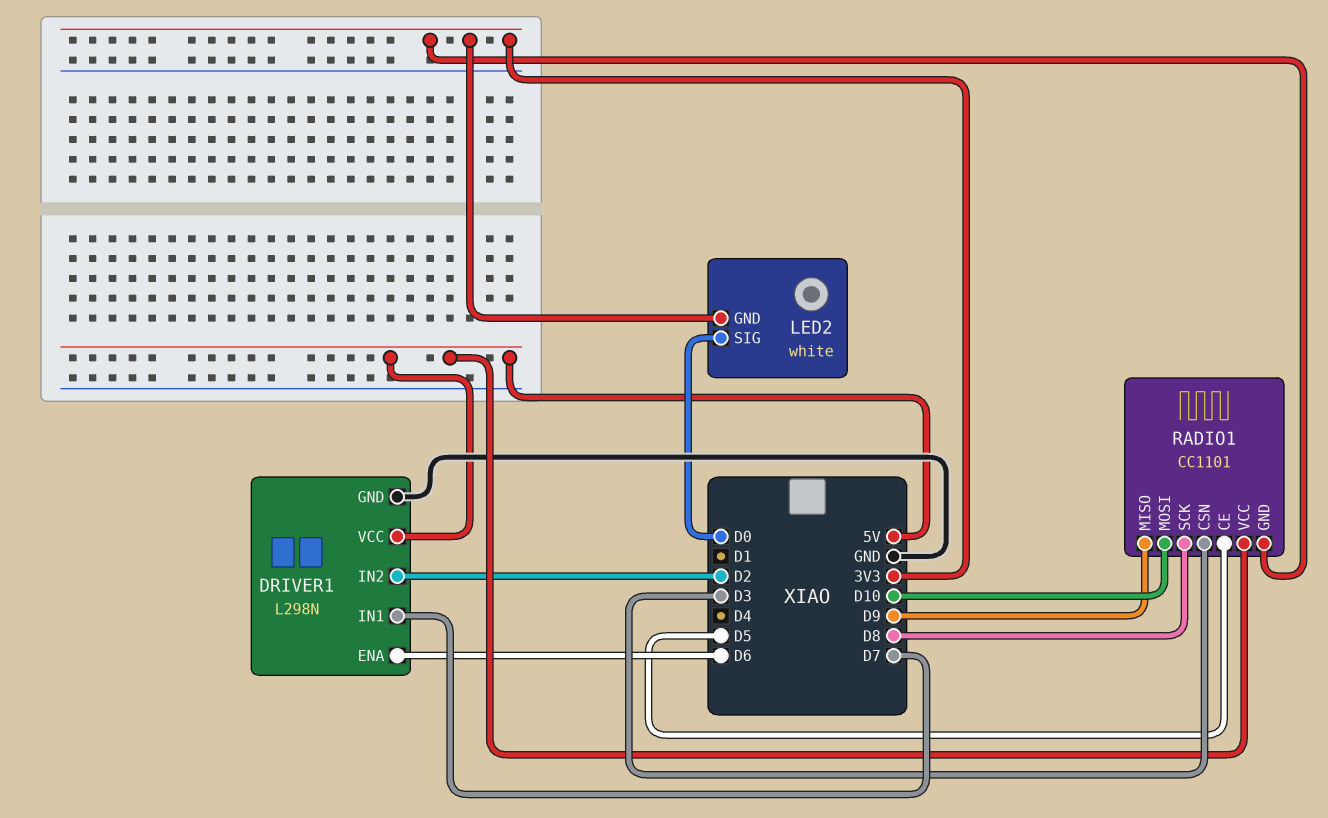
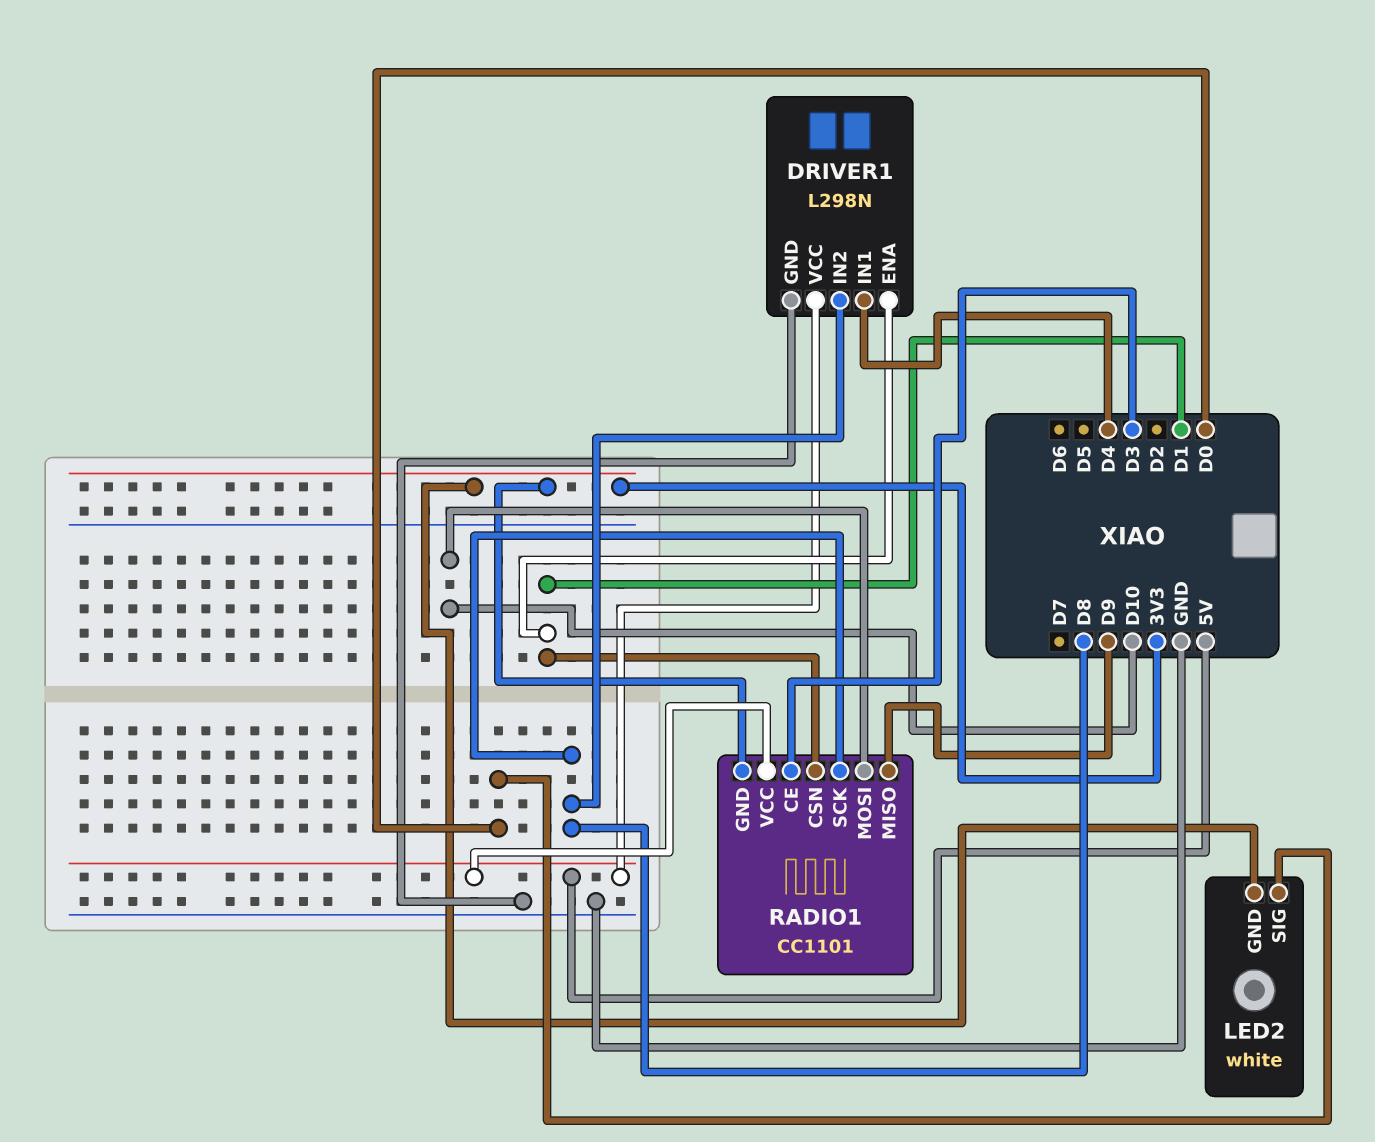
DRIVER1 pin ENA: D6 -> D1
DRIVER1 pin IN1: D7 -> D4
DRIVER1 pin IN2: D2 -> D8
RADIO1 pin CE: D5 -> D3
RADIO1 pin CSN: D3 -> D1

